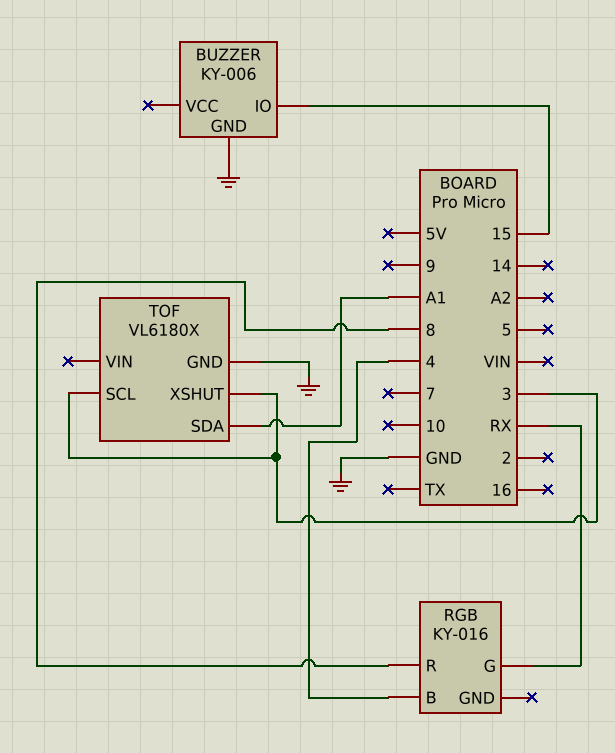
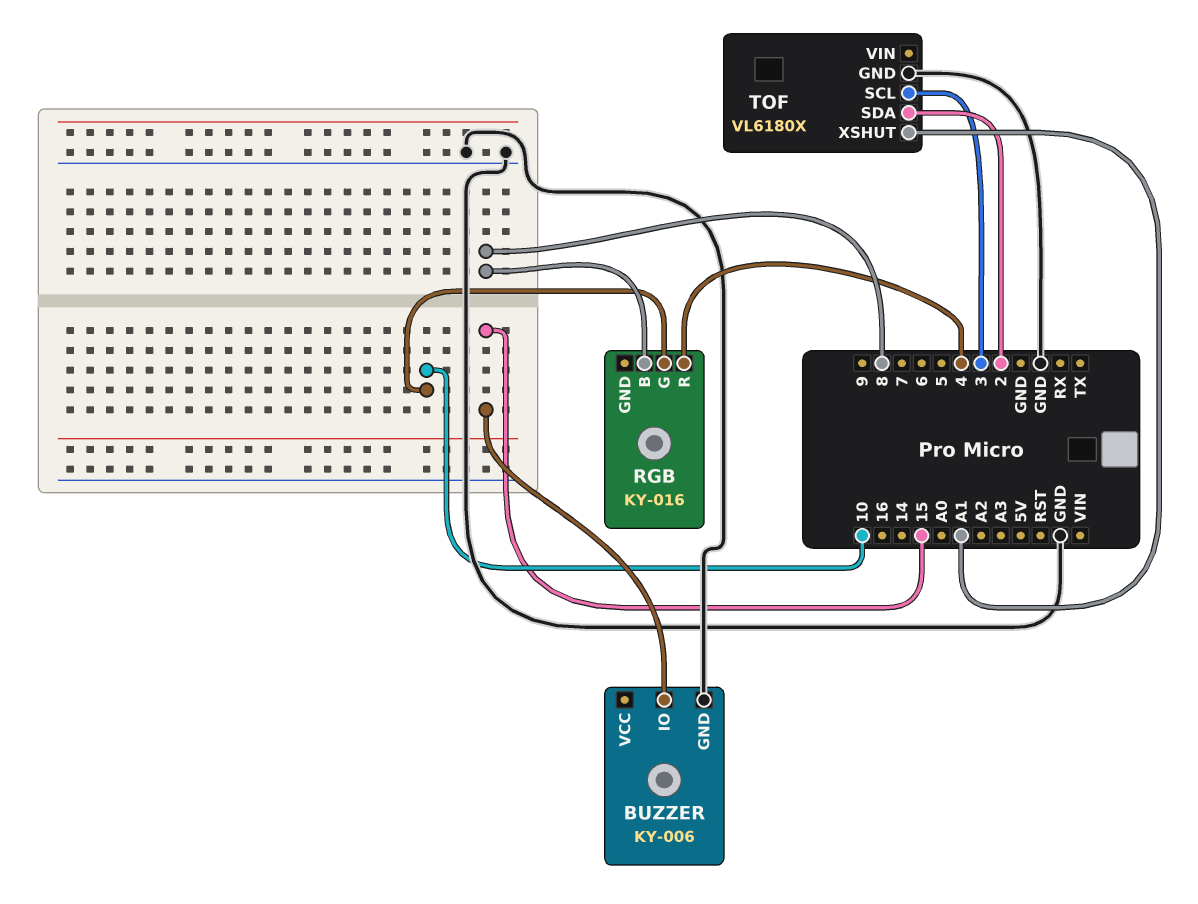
RGB pin B: 4 -> 8
RGB pin G: RX -> 10
RGB pin R: 8 -> 4
TOF pin SDA: A1 -> 2
TOF pin XSHUT: 3 -> A1

